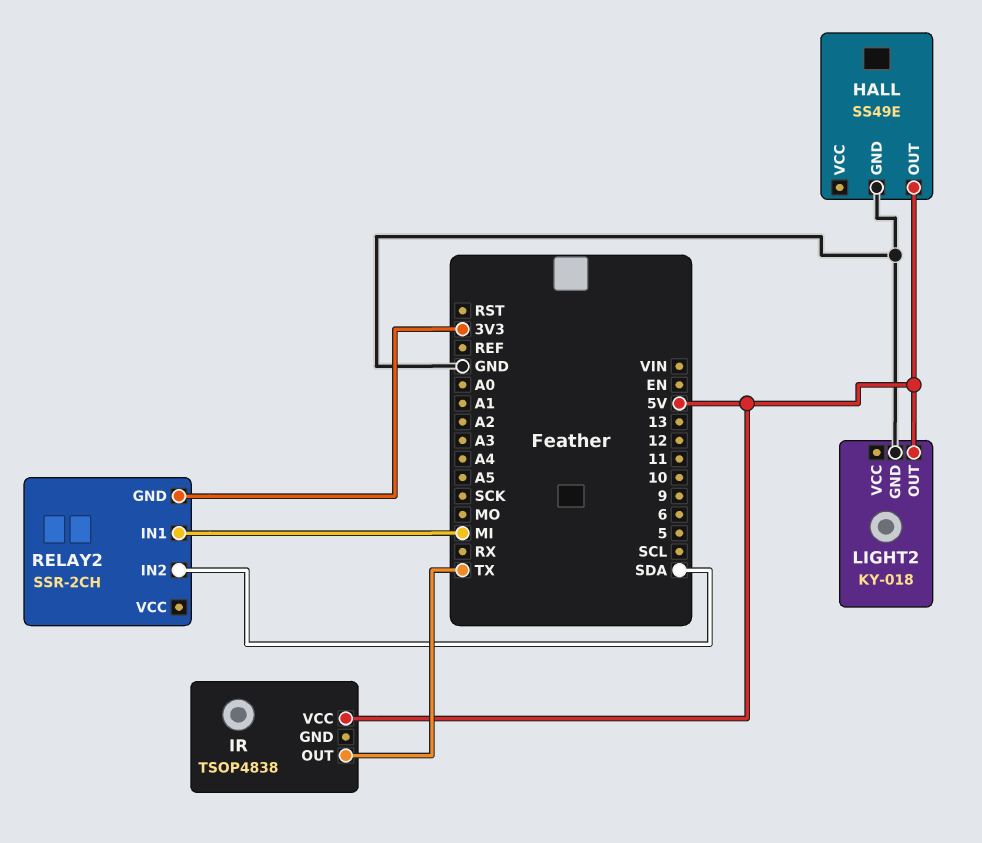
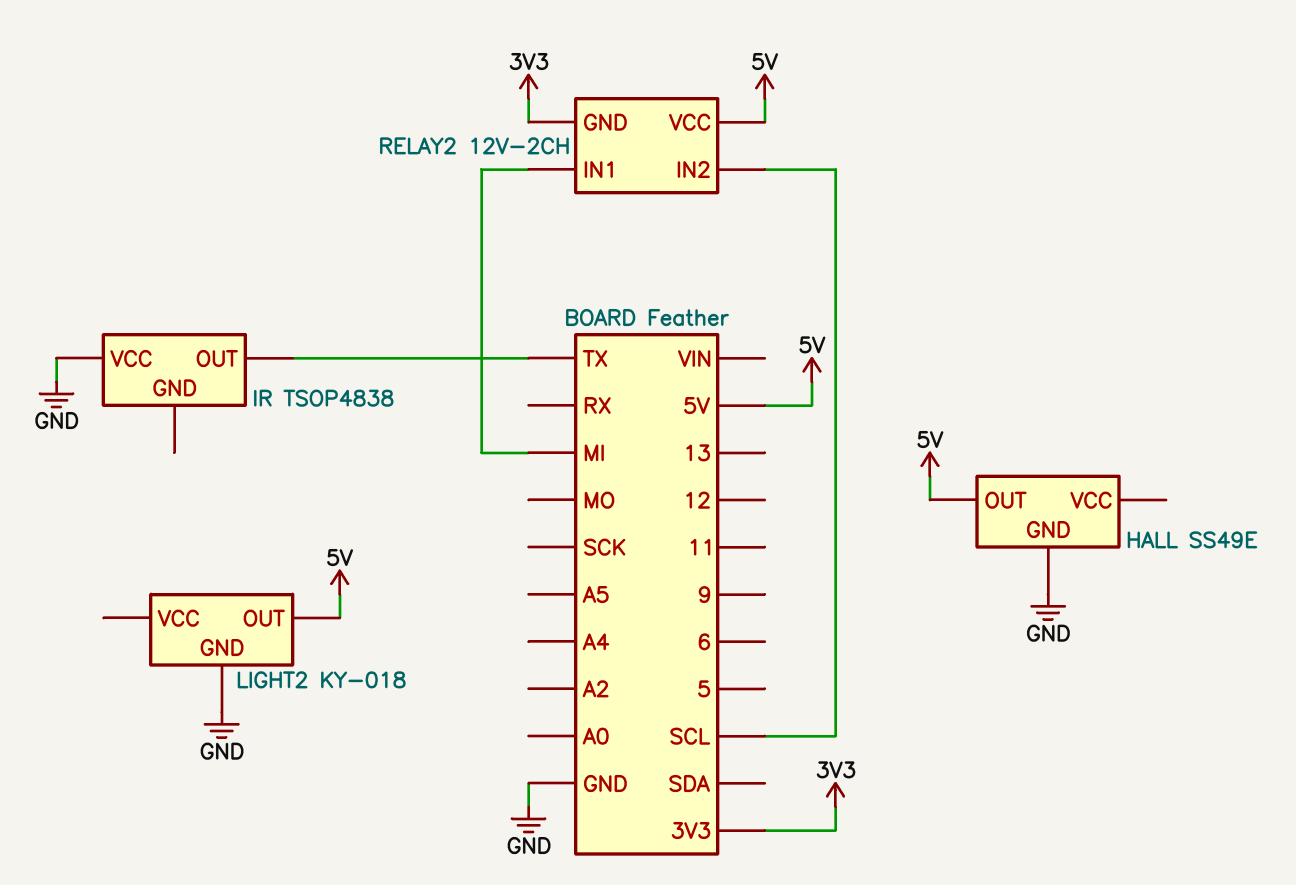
IR pin VCC: 5V -> GND
RELAY2: SSR-2CH -> 12V-2CH
RELAY2 pin IN2: SDA -> SCL
RELAY2 pin VCC: none -> 5V

